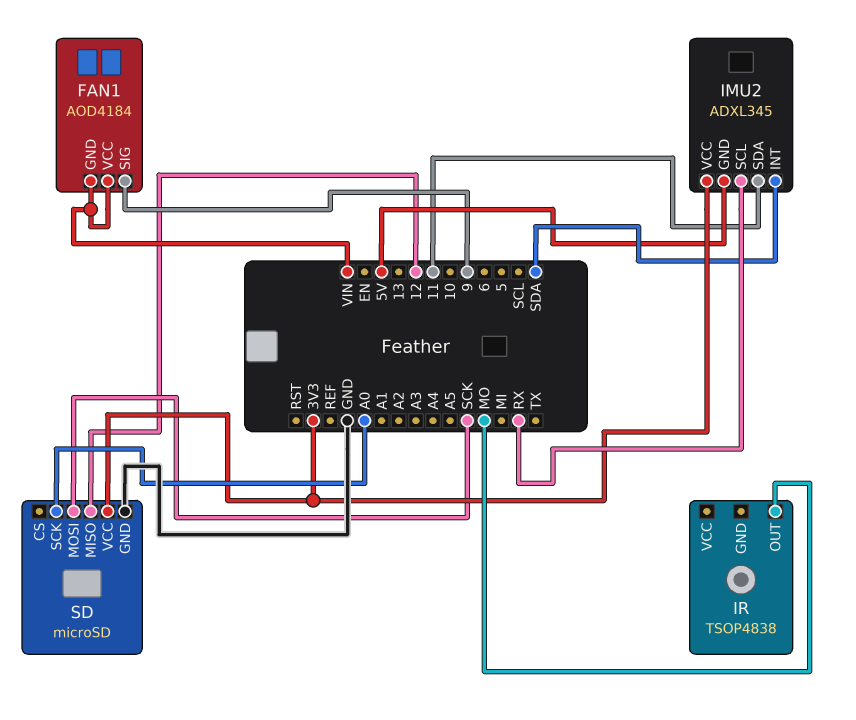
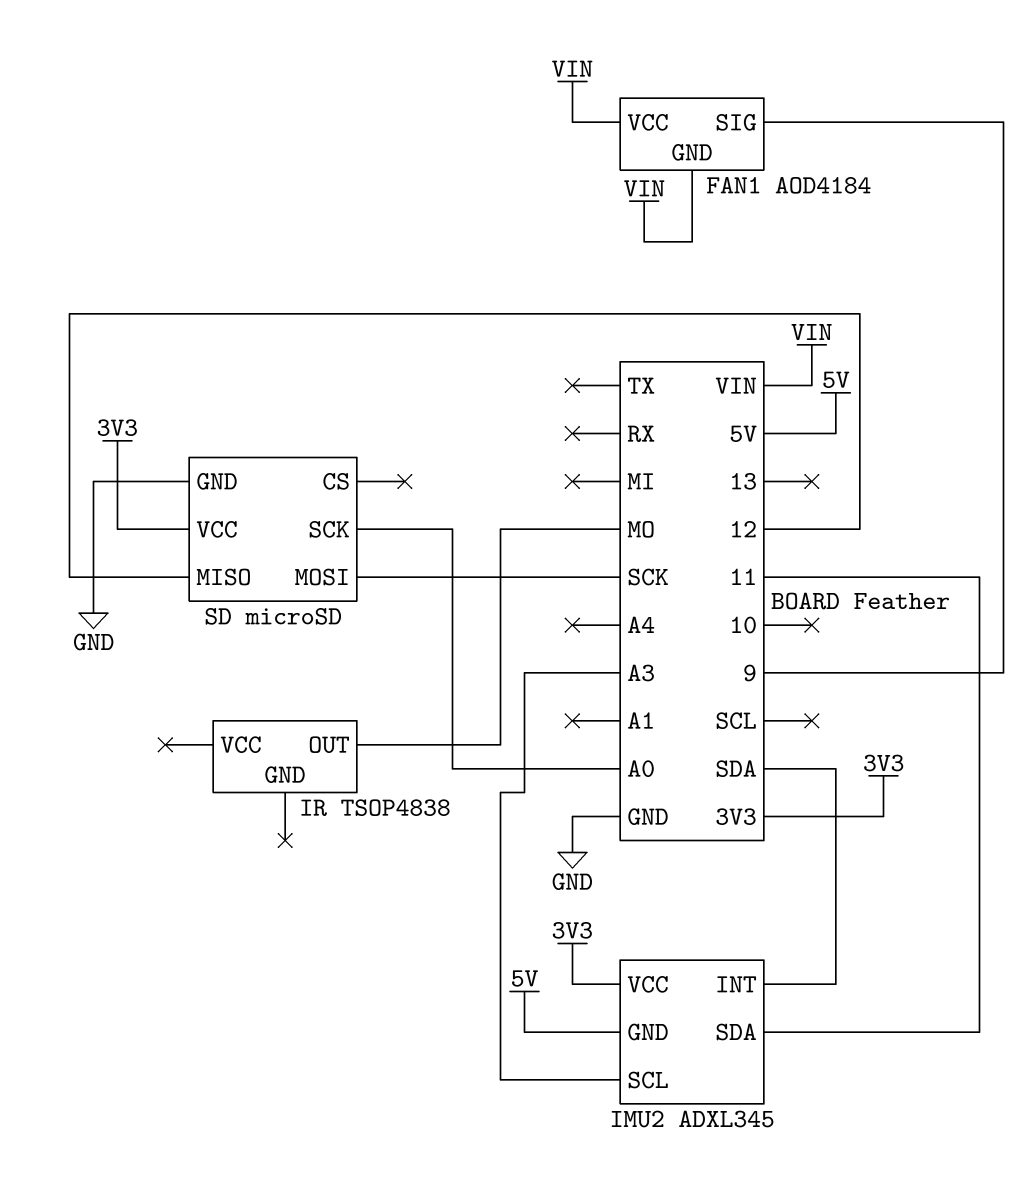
IMU2 pin SCL: RX -> A3

